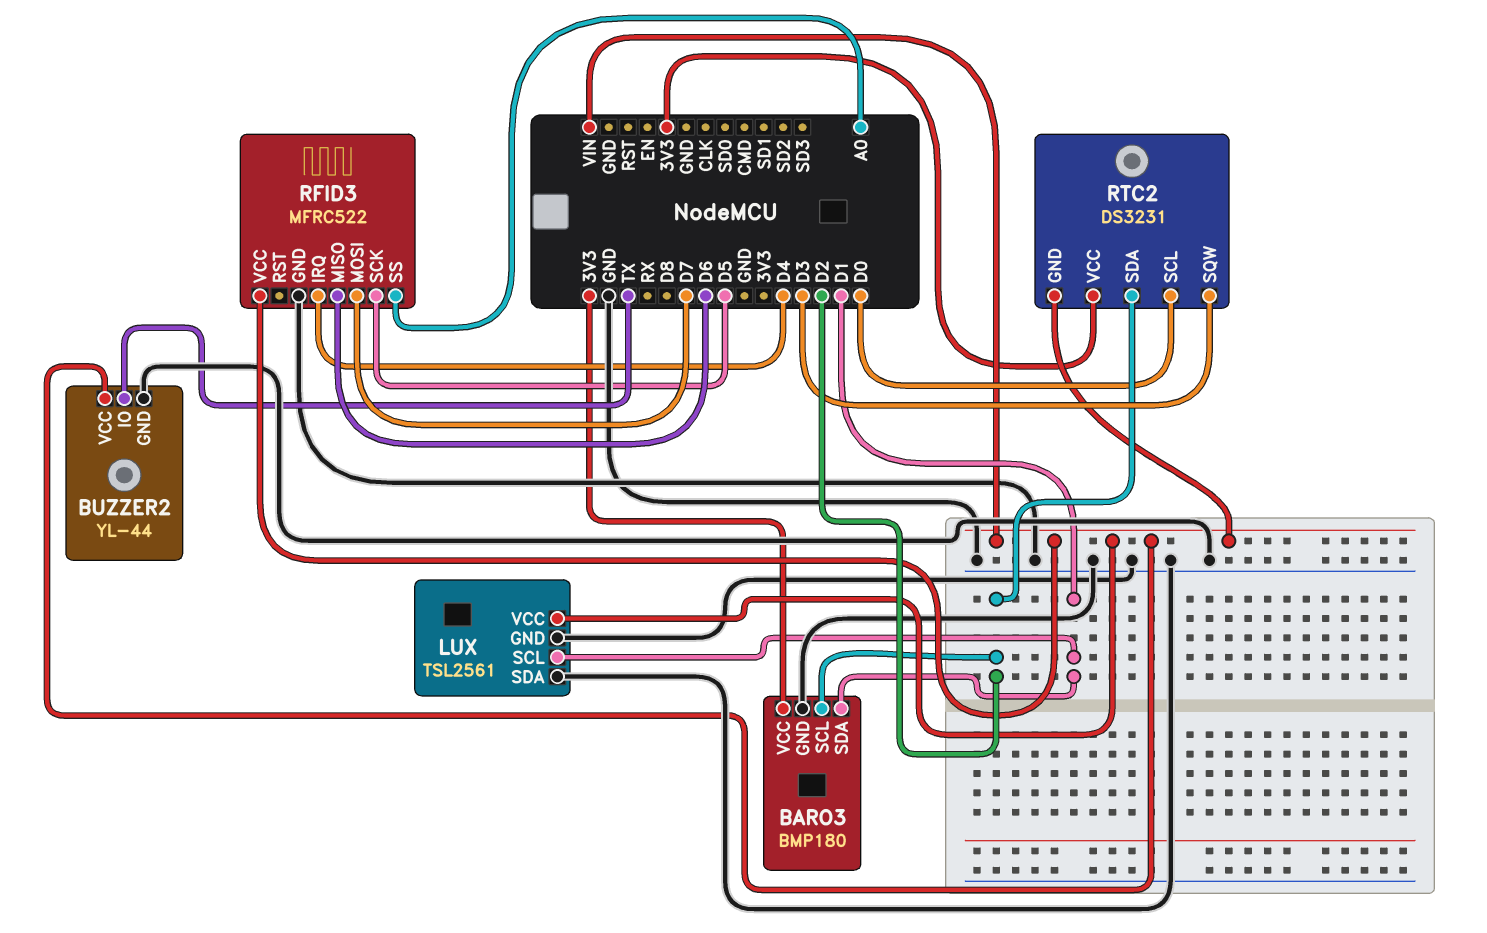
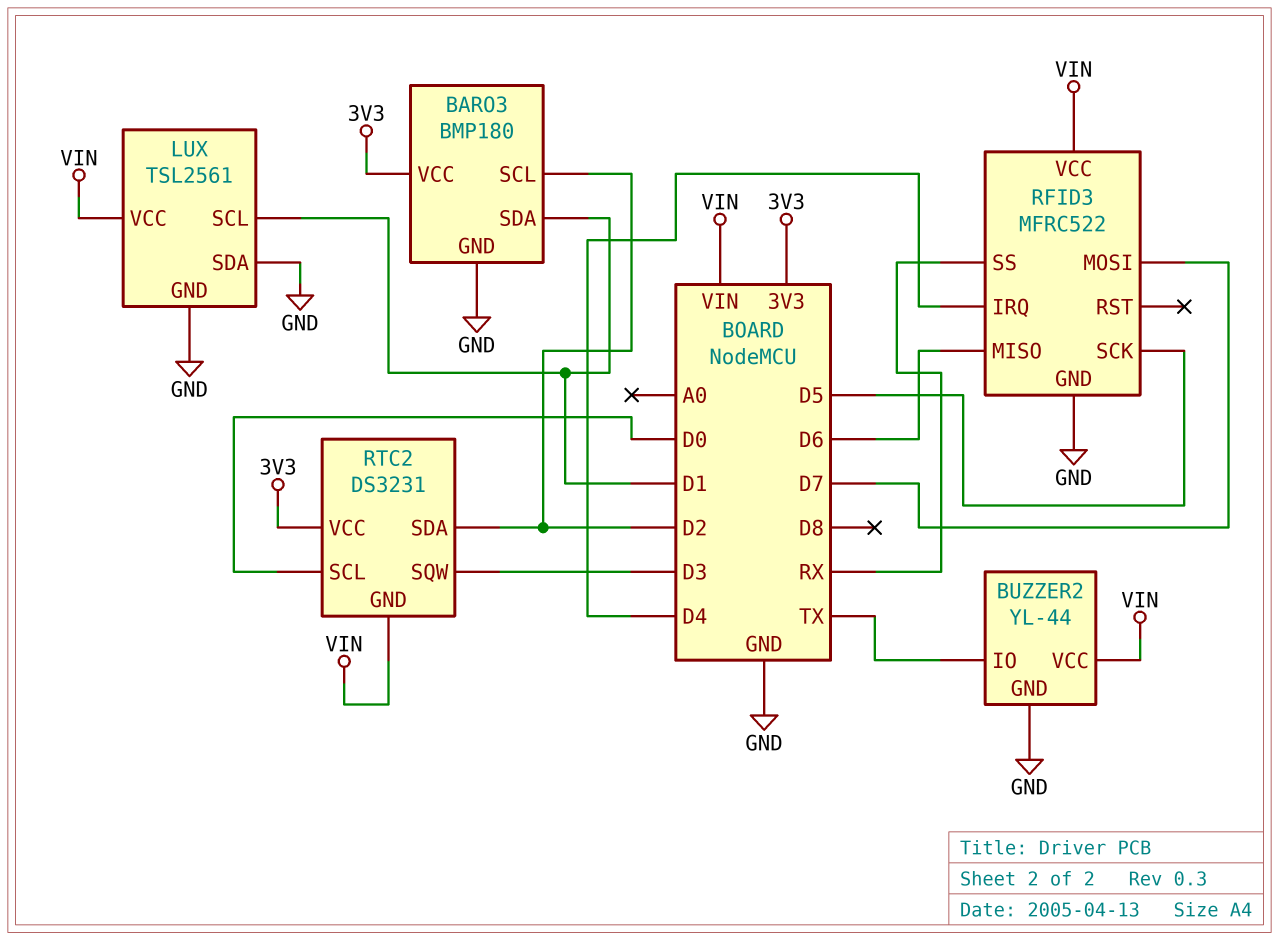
RFID3 pin SS: A0 -> RX

